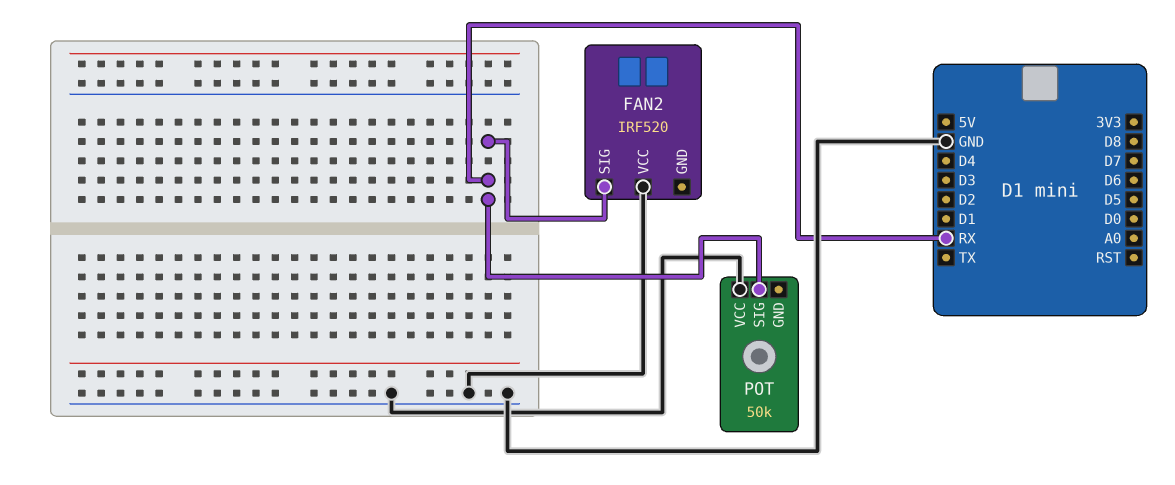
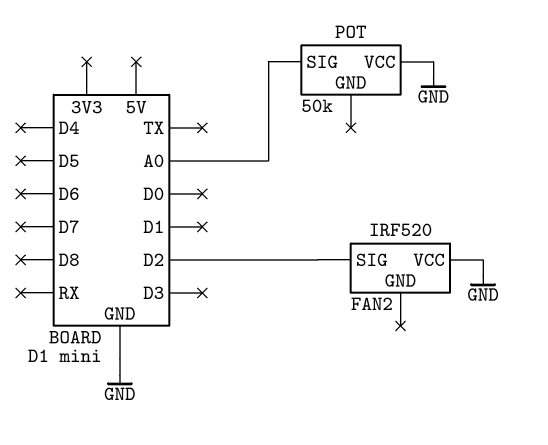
FAN2 pin SIG: RX -> D2
POT pin SIG: RX -> A0

